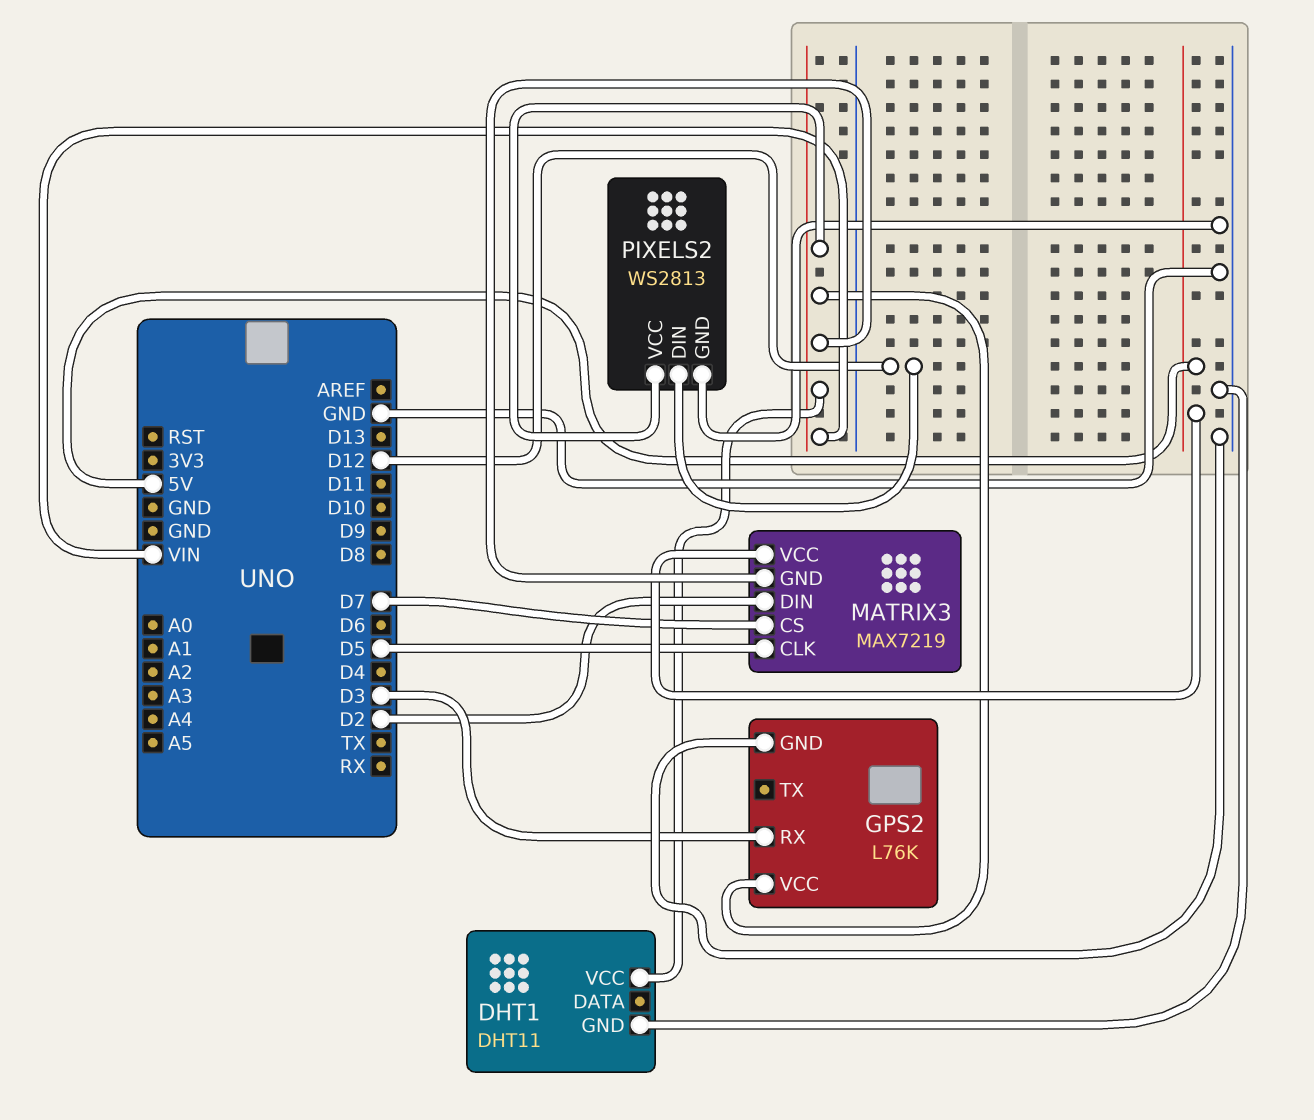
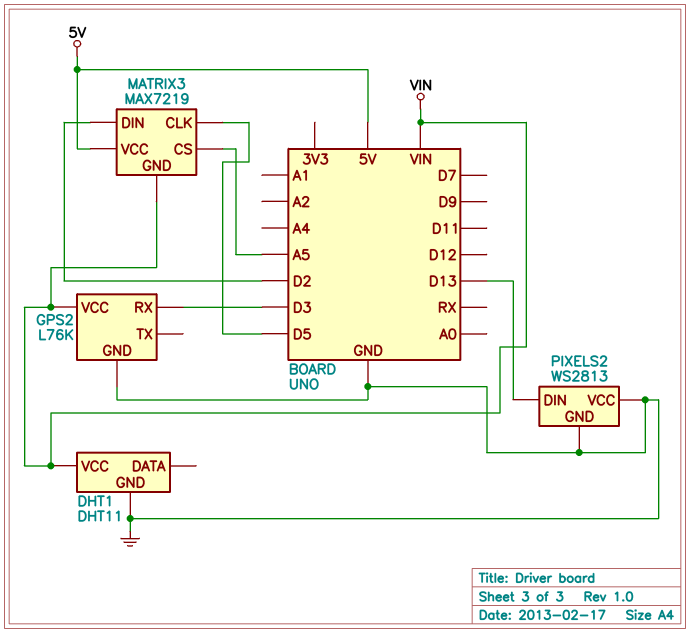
MATRIX3 pin CS: D7 -> A5
PIXELS2 pin DIN: D12 -> D13
PIXELS2 pin VCC: VIN -> GND

